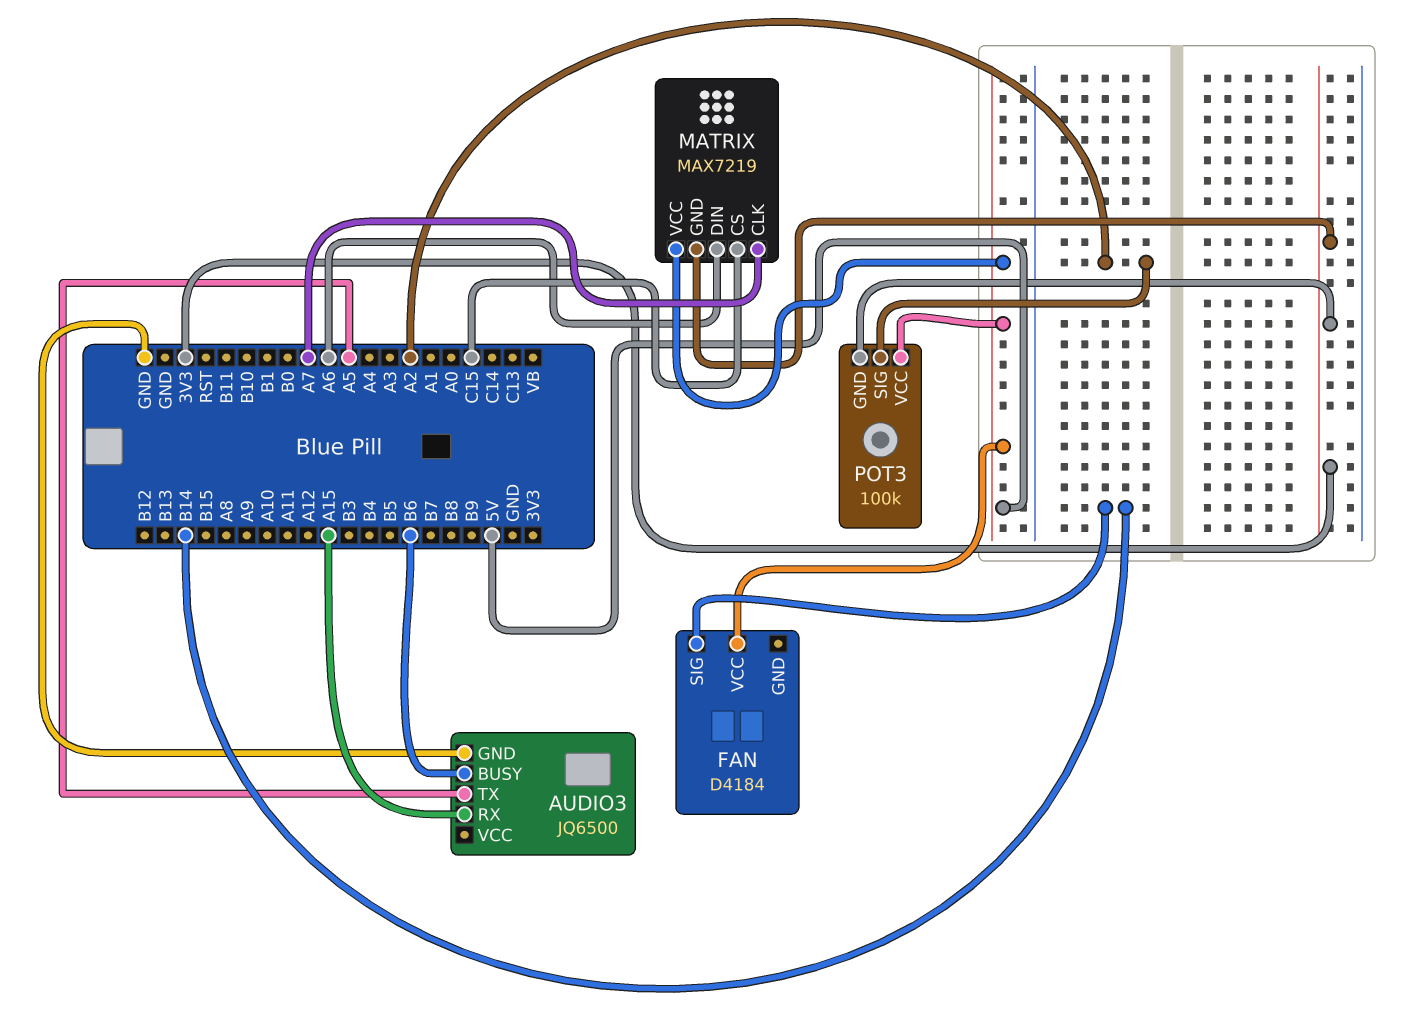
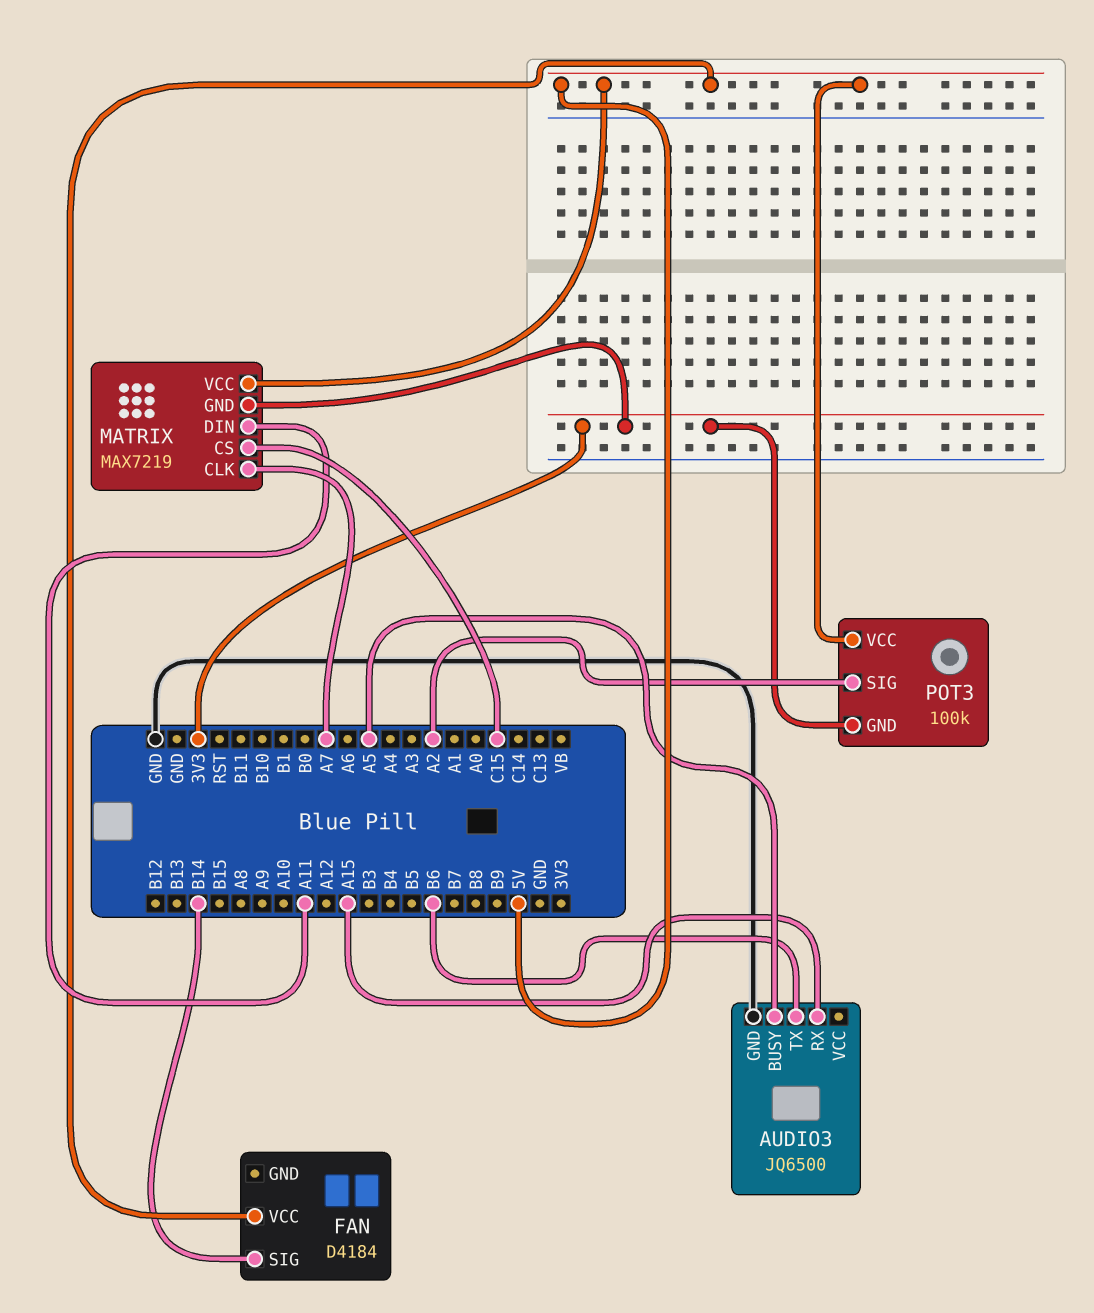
AUDIO3 pin BUSY: B6 -> A5
AUDIO3 pin TX: A5 -> B6
MATRIX pin DIN: A6 -> A11

